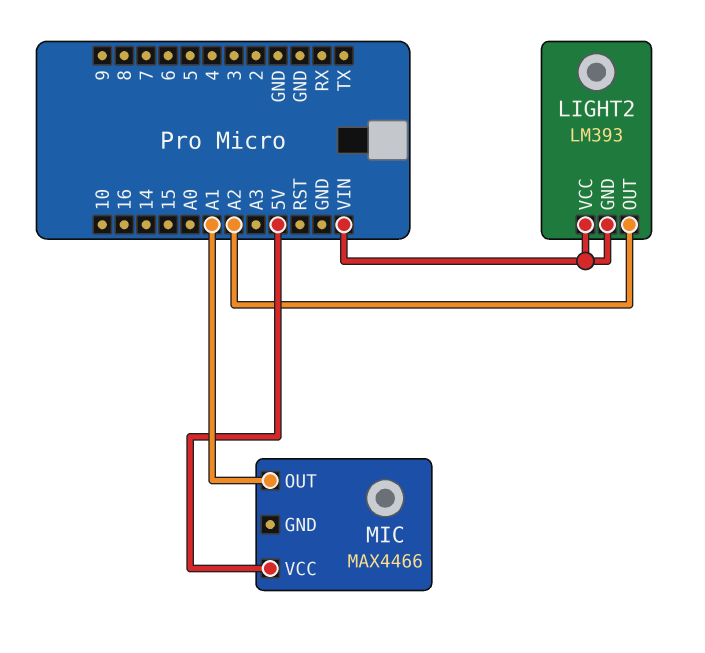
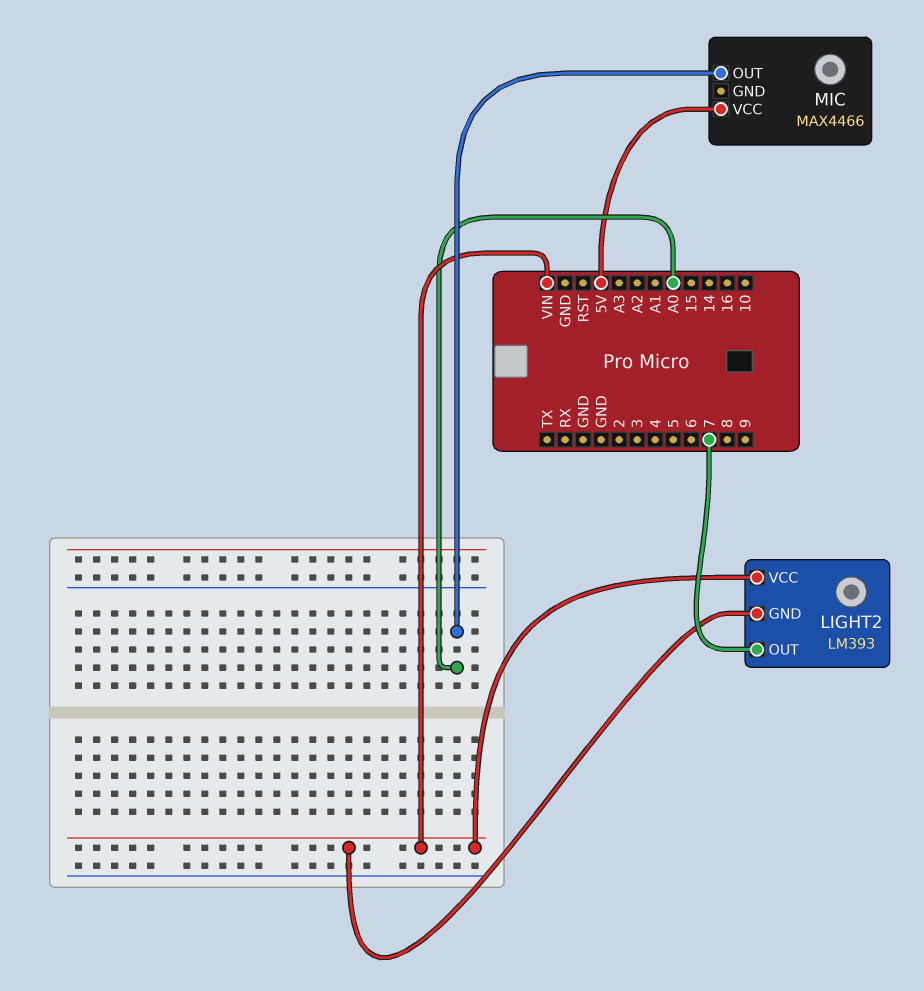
LIGHT2 pin OUT: A2 -> 7
MIC pin OUT: A1 -> A0

